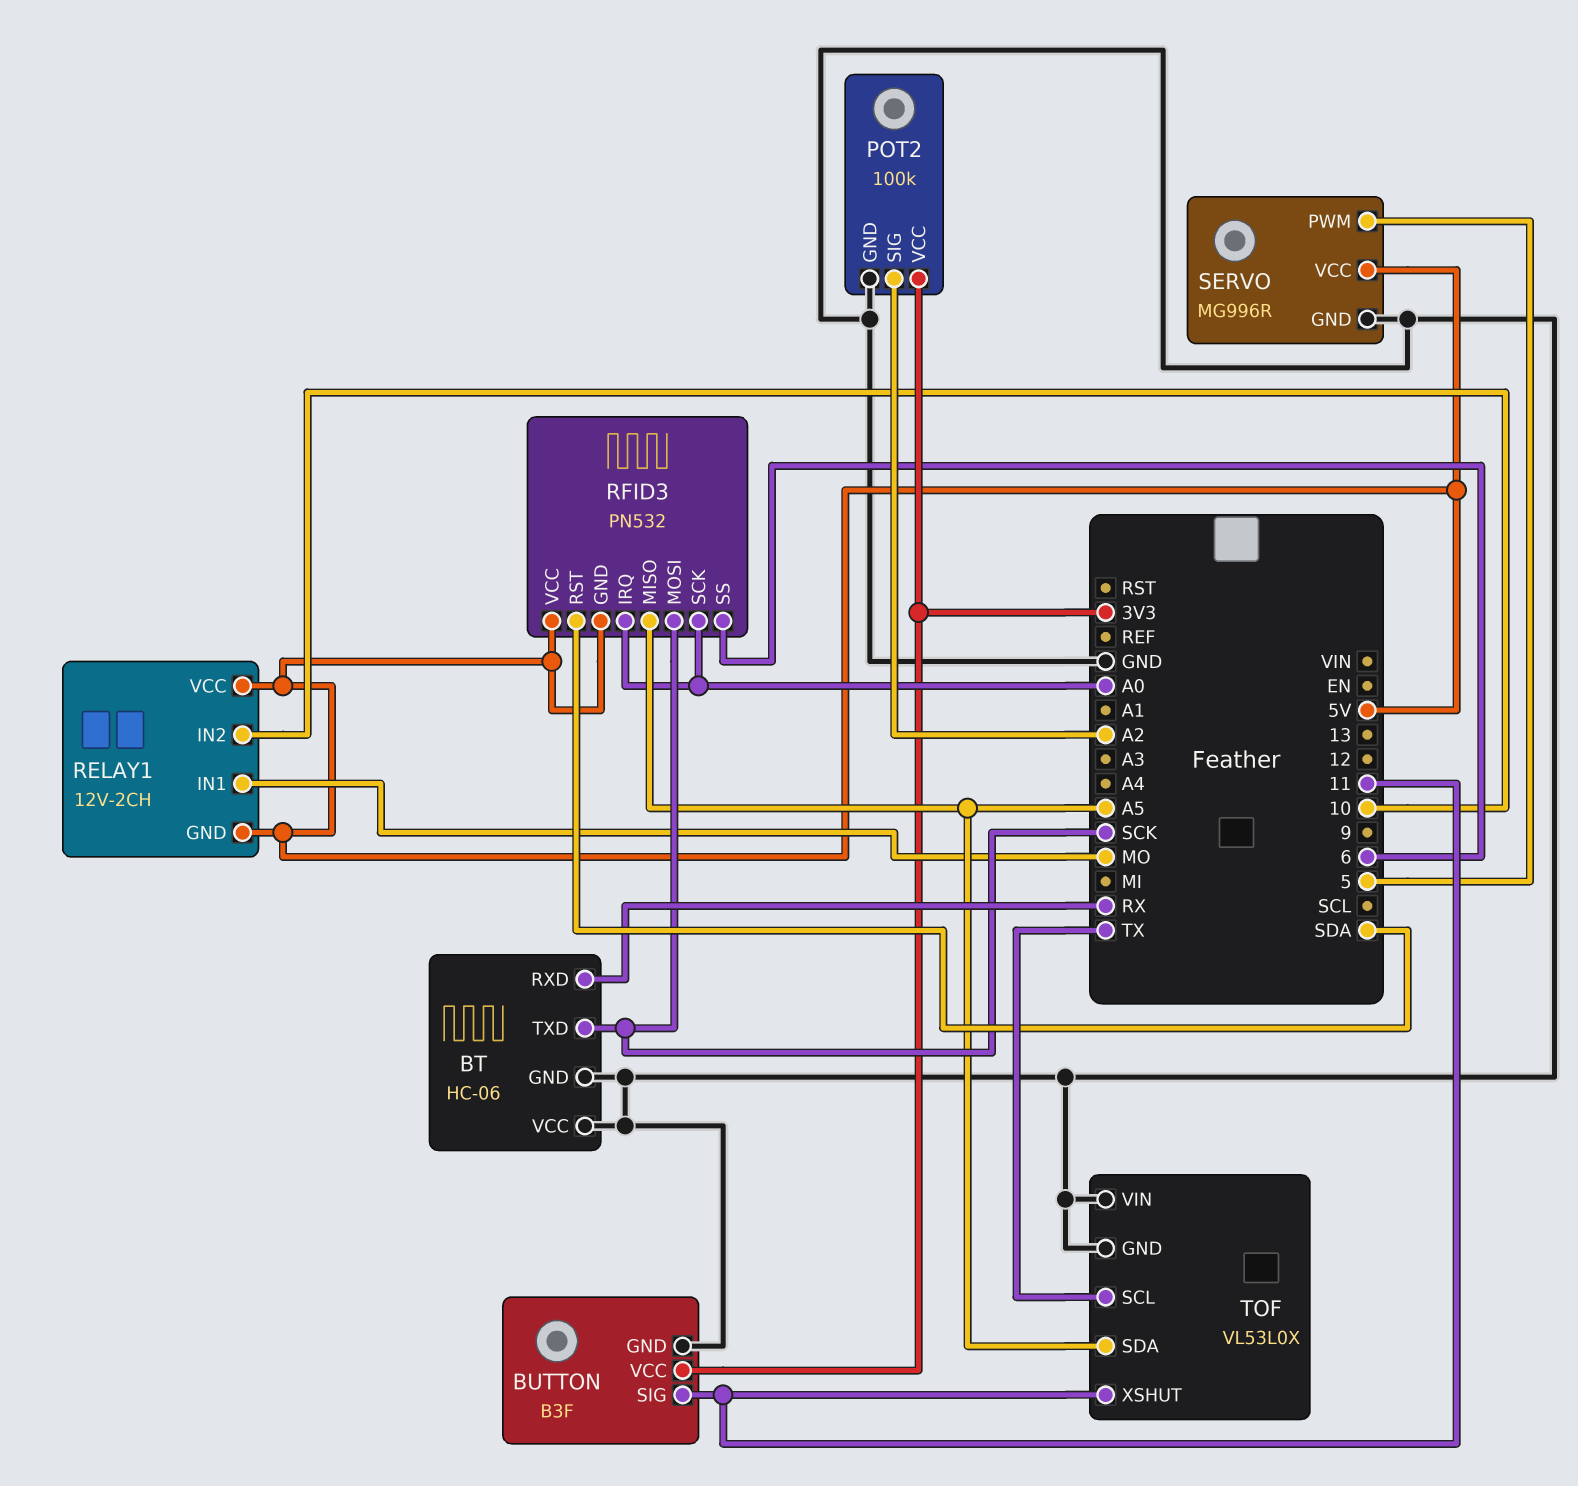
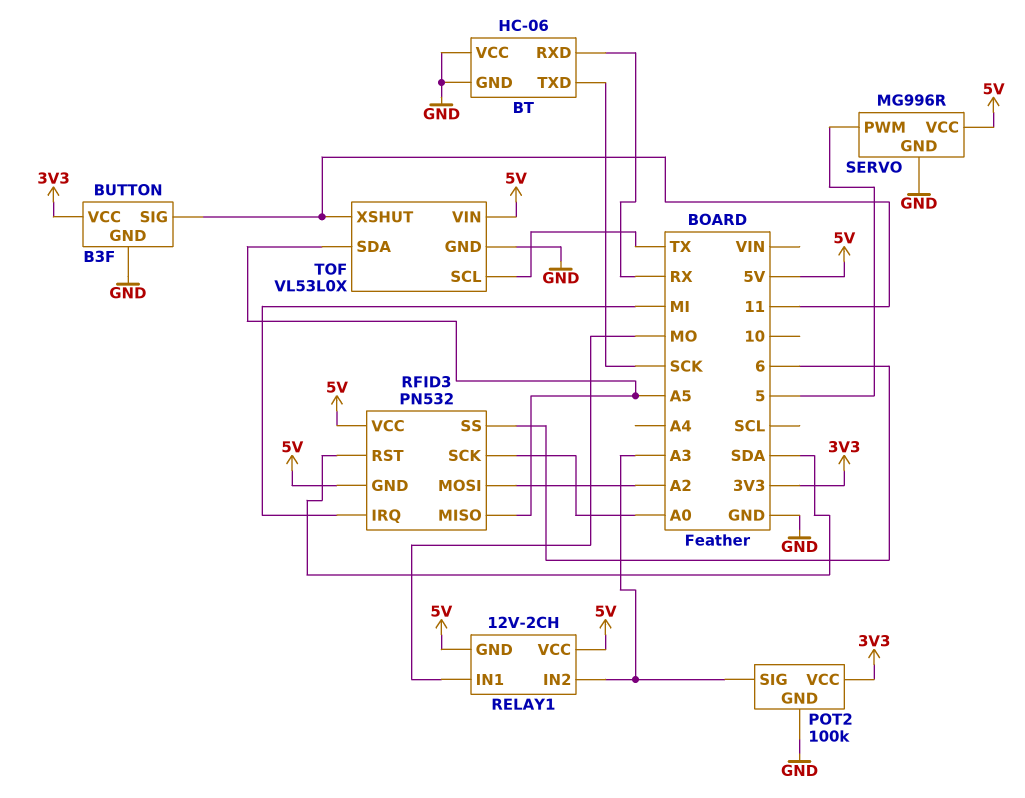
POT2 pin SIG: A2 -> A3
RELAY1 pin IN2: 10 -> A3
RFID3 pin IRQ: A0 -> MI
RFID3 pin MOSI: SCK -> A2
TOF pin VIN: GND -> 5V

